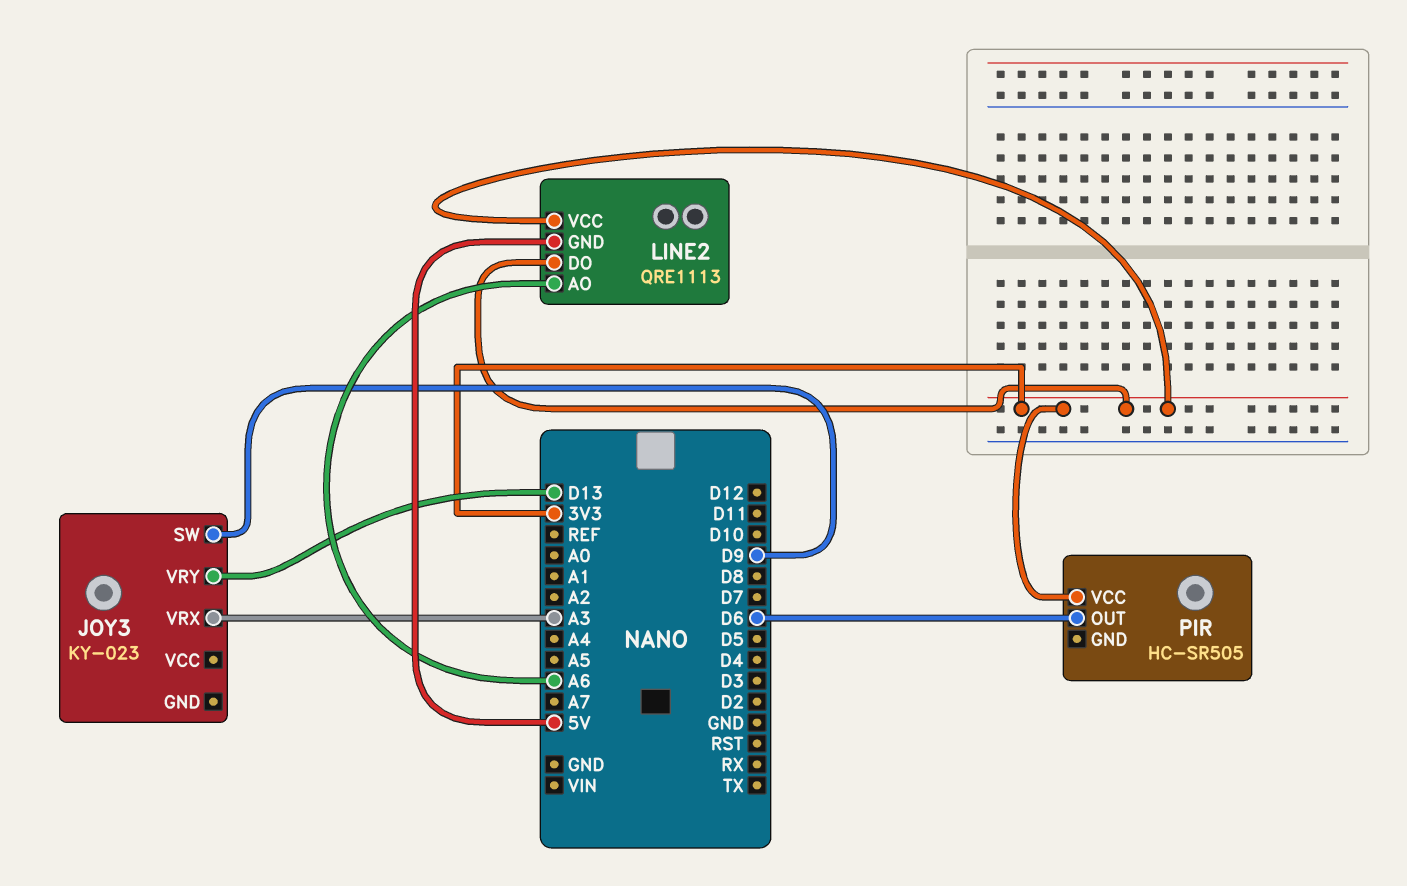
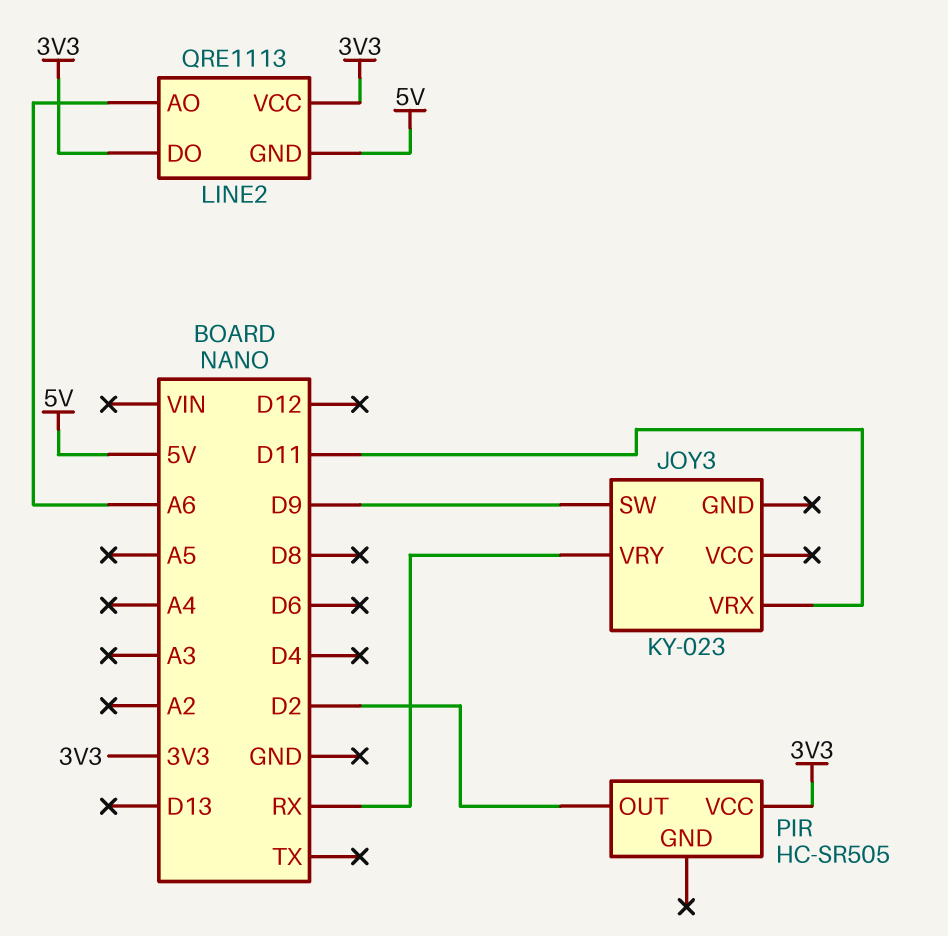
JOY3 pin VRX: A3 -> D11
JOY3 pin VRY: D13 -> RX
PIR pin OUT: D6 -> D2

